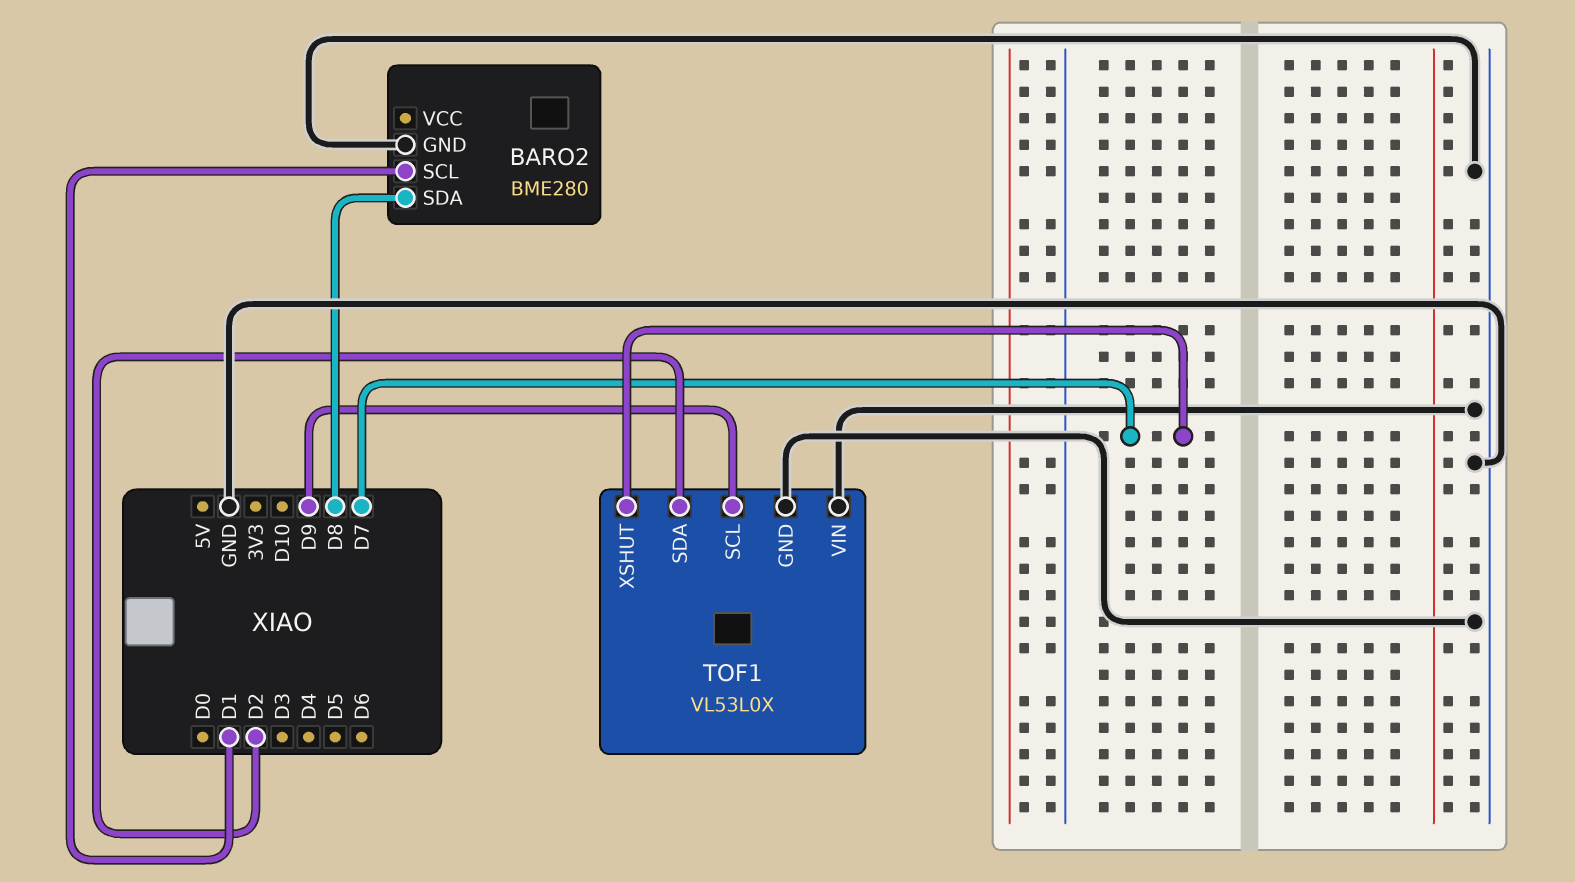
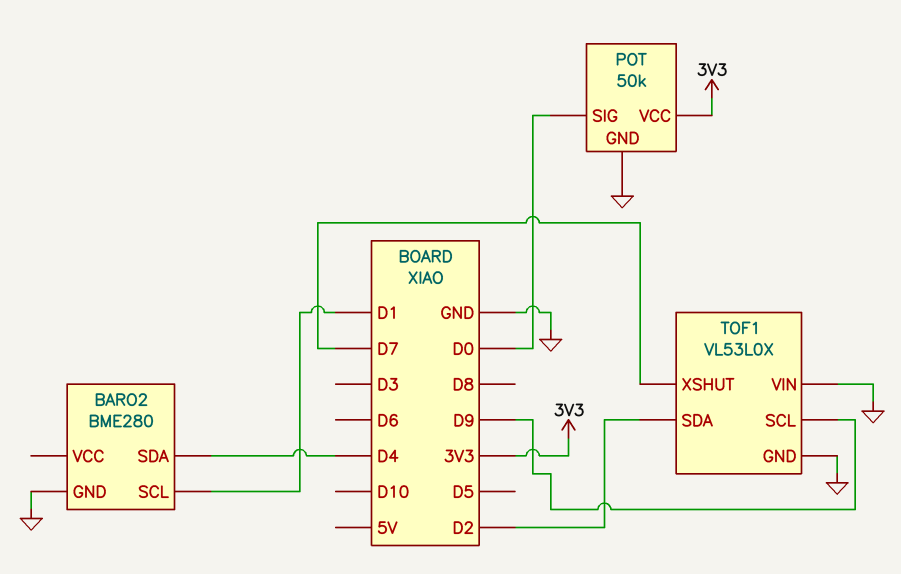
BARO2 pin SDA: D8 -> D4
POT: none -> 50k
POT pin GND: none -> GND
POT pin SIG: none -> D0
POT pin VCC: none -> 3V3

